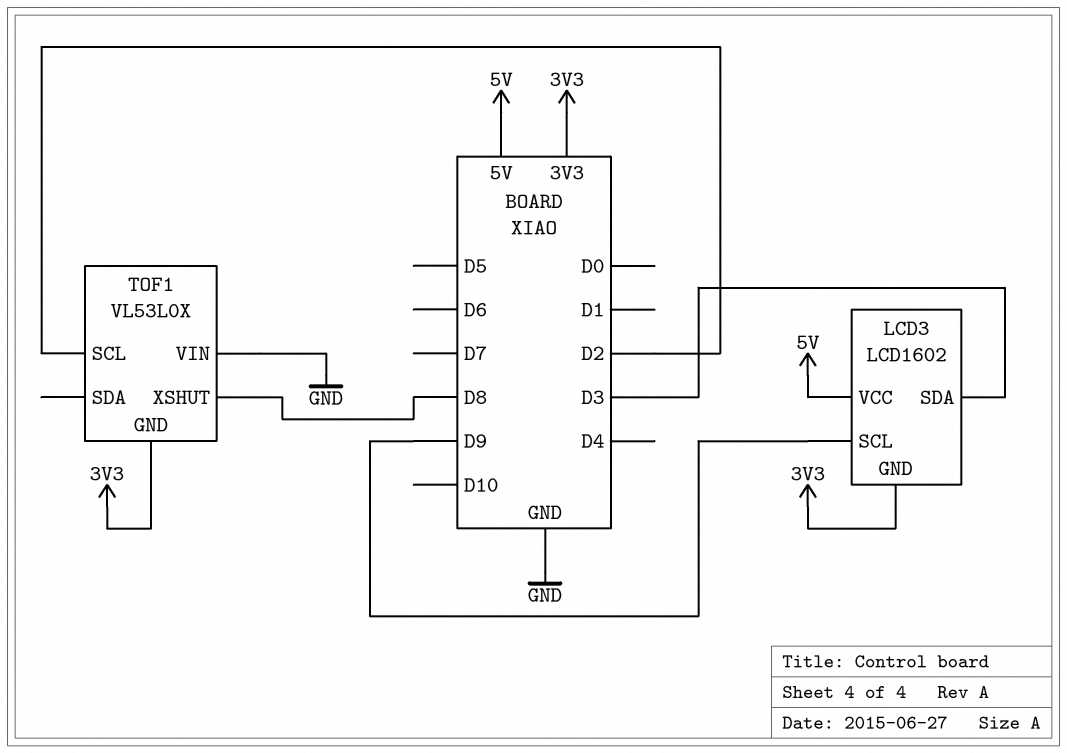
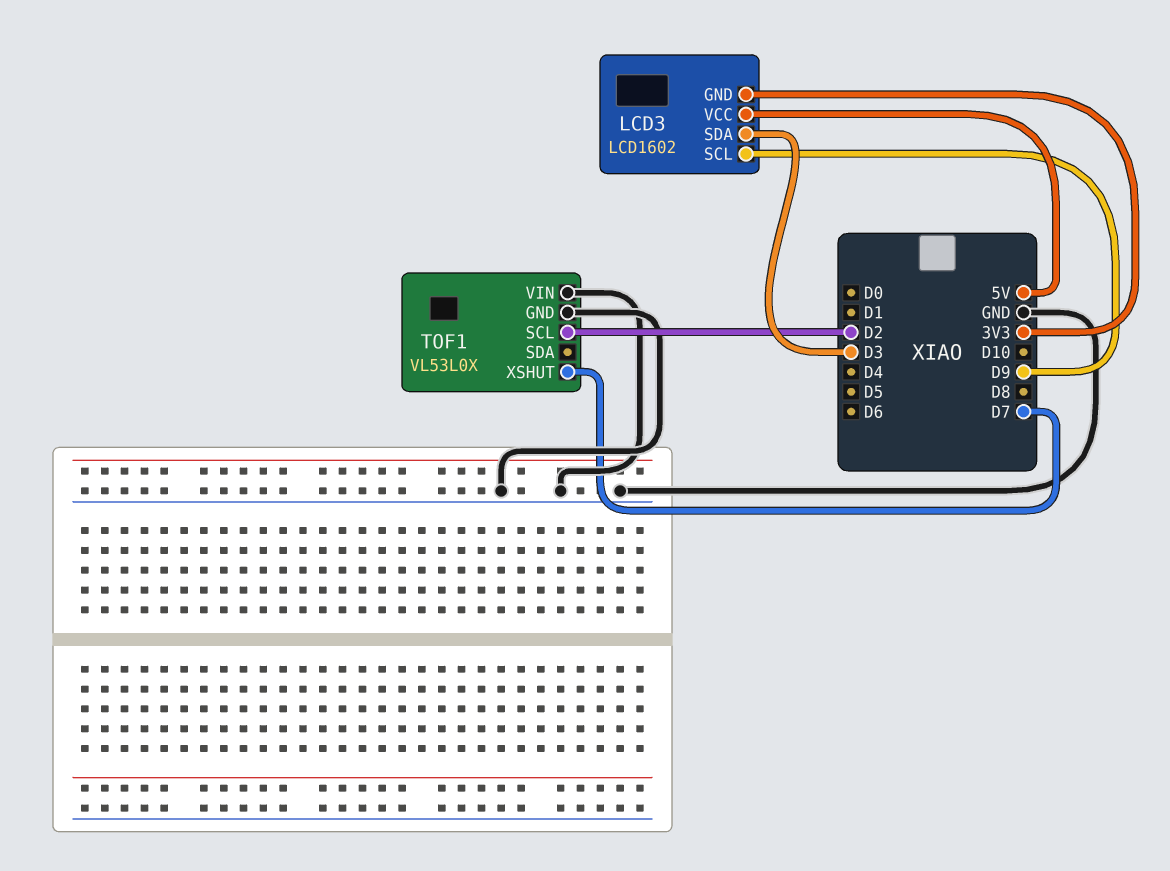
TOF1 pin GND: 3V3 -> GND
TOF1 pin XSHUT: D8 -> D7

